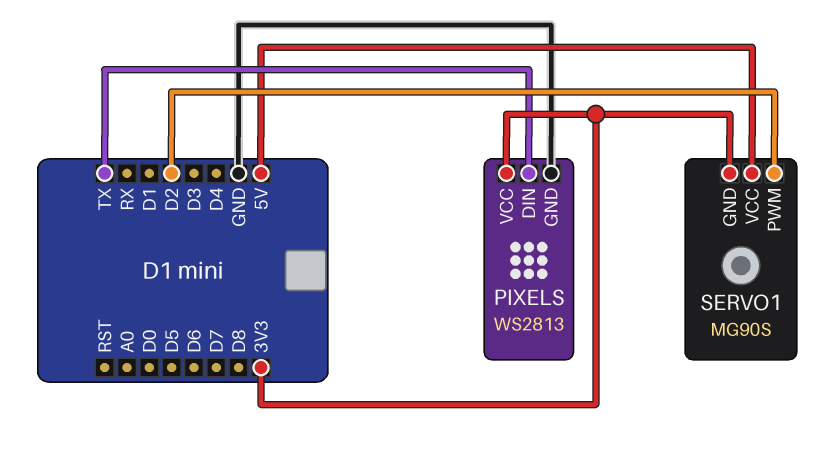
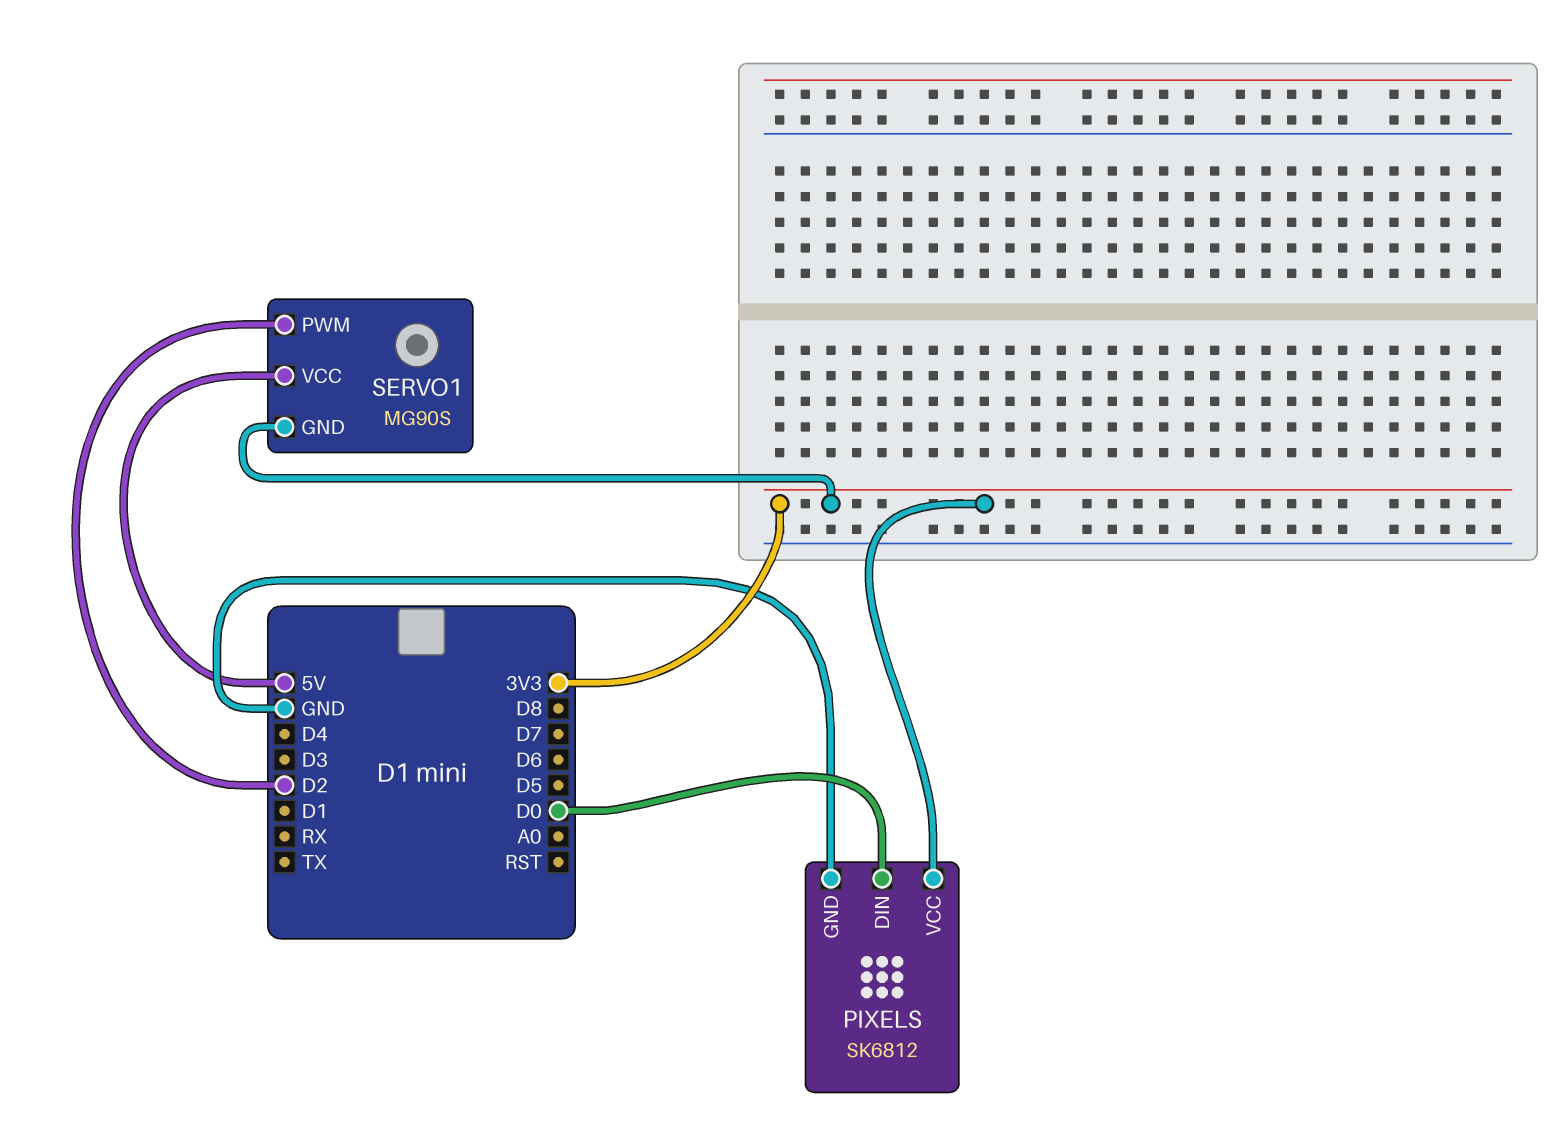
PIXELS: WS2813 -> SK6812
PIXELS pin DIN: TX -> D0

